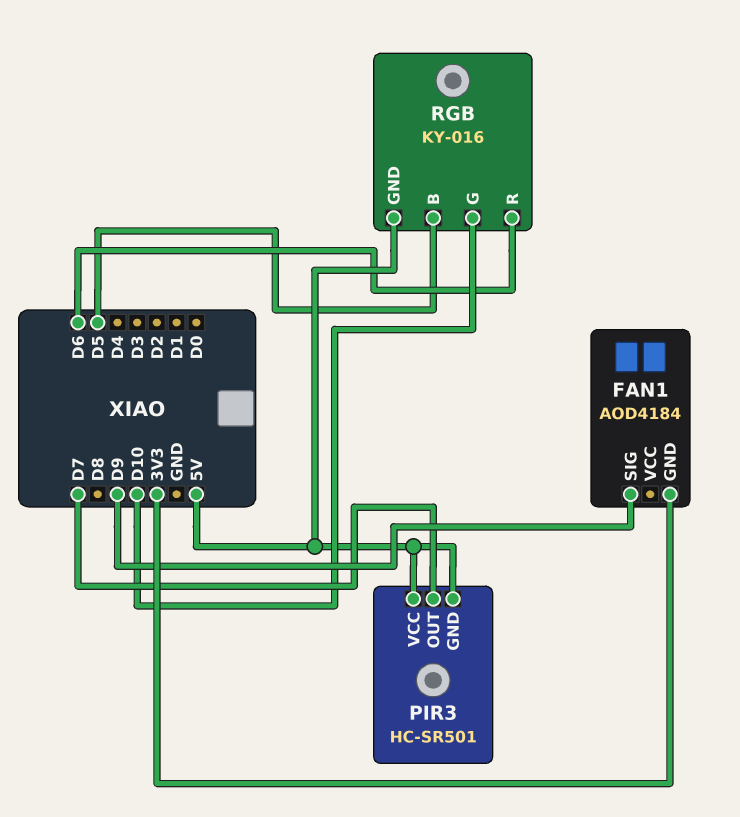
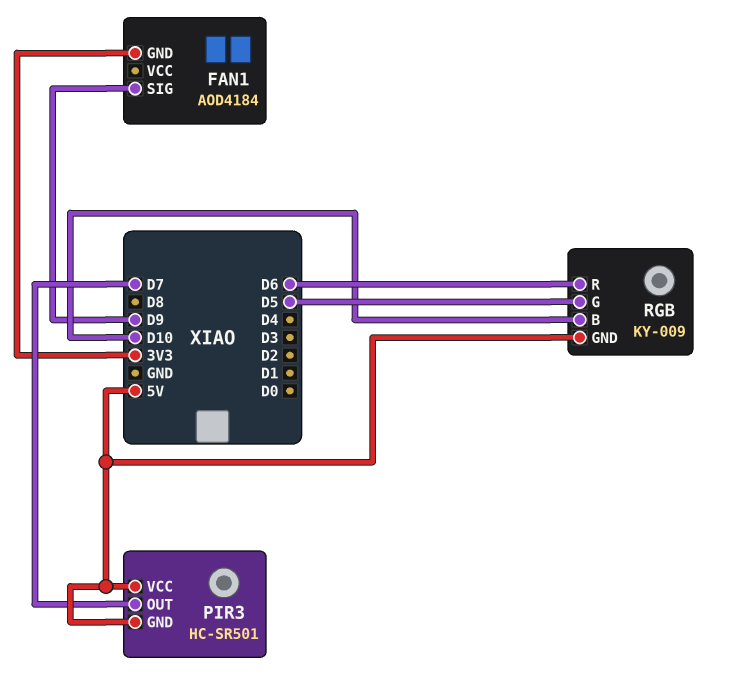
RGB: KY-016 -> KY-009
RGB pin B: D5 -> D10
RGB pin G: D10 -> D5

